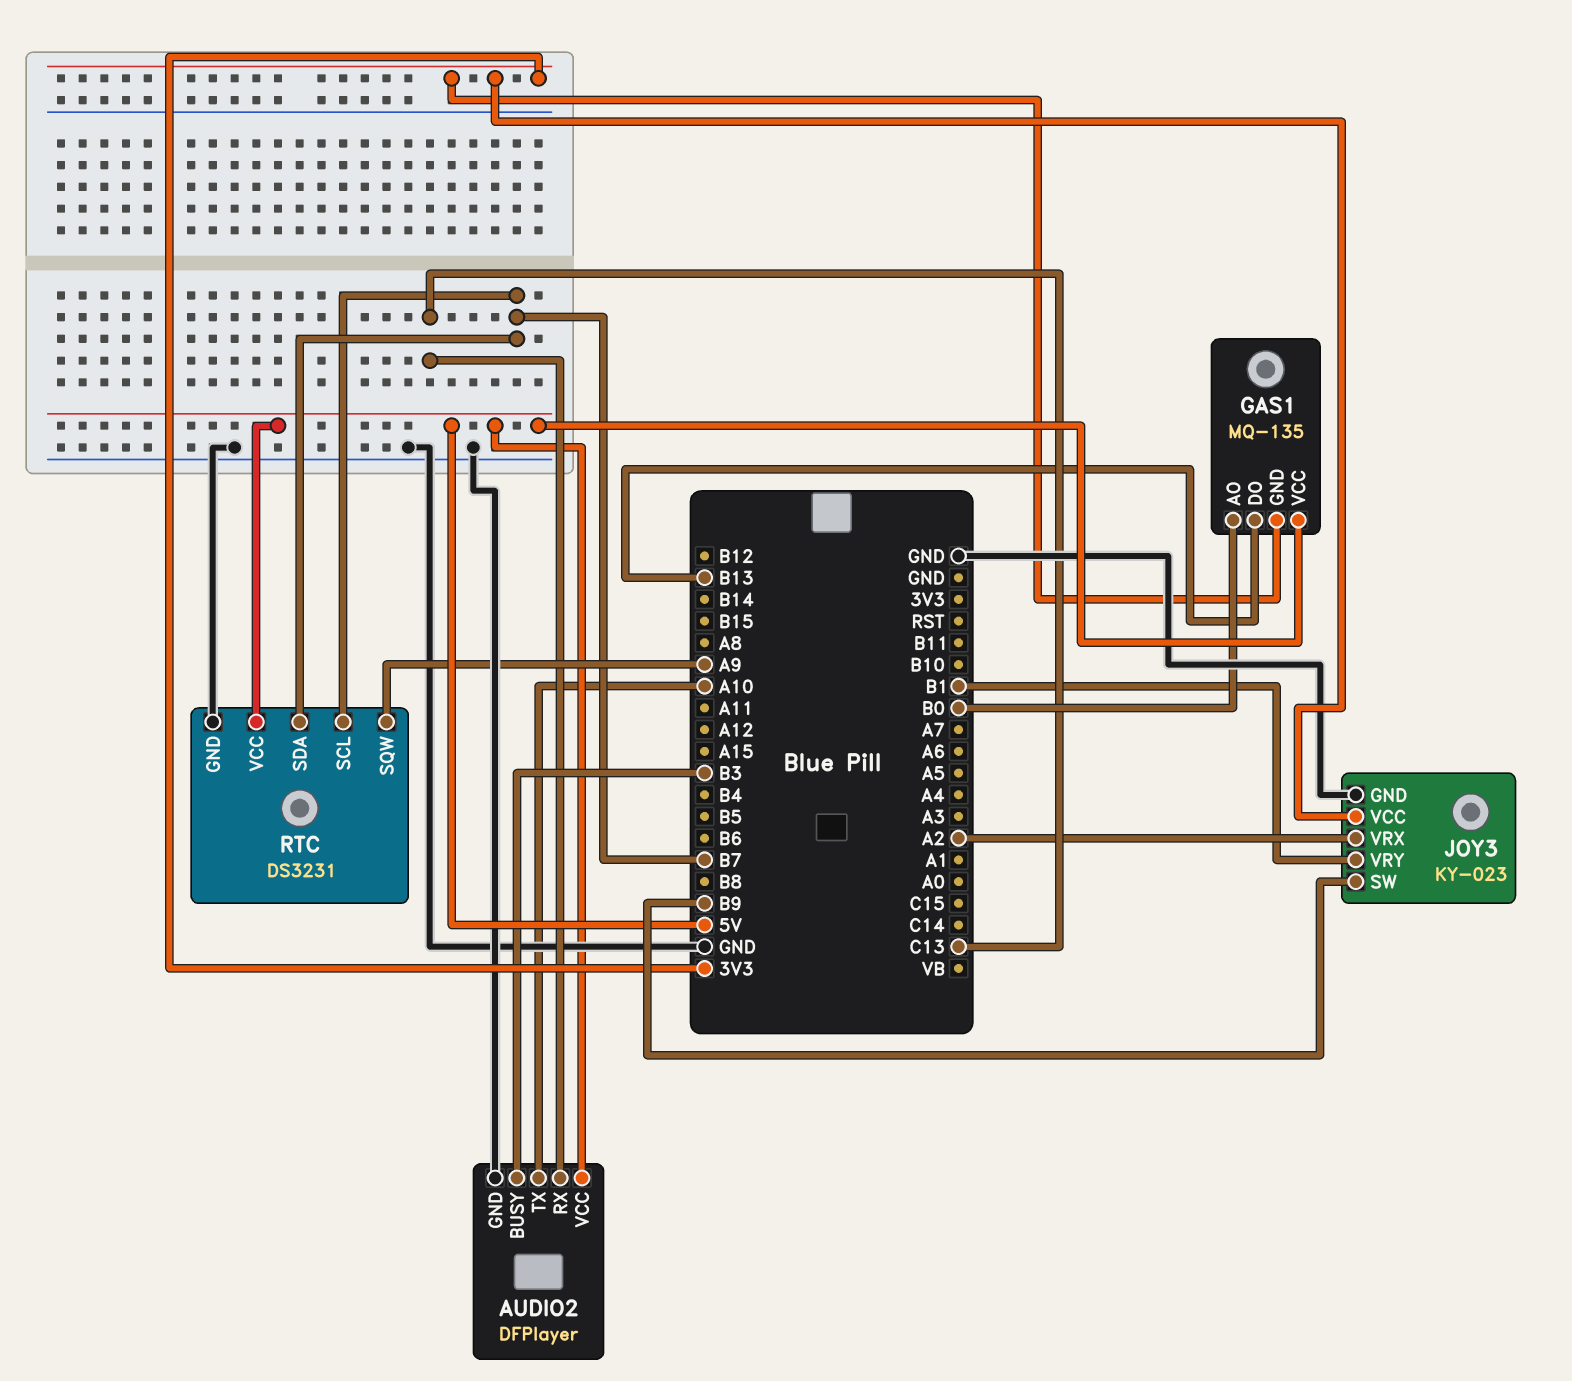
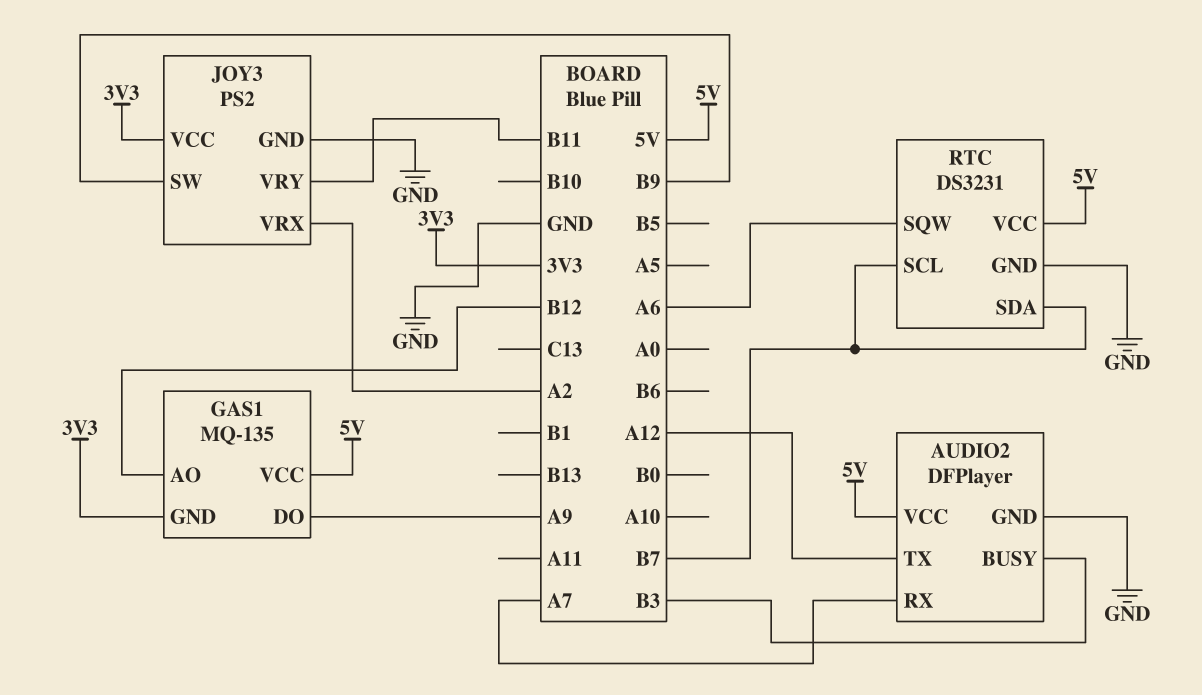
AUDIO2 pin RX: C13 -> A7
AUDIO2 pin TX: A10 -> A12
GAS1 pin AO: B0 -> B12
GAS1 pin DO: B13 -> A9
JOY3: KY-023 -> PS2
JOY3 pin VRY: B1 -> B11
RTC pin SQW: A9 -> A6

